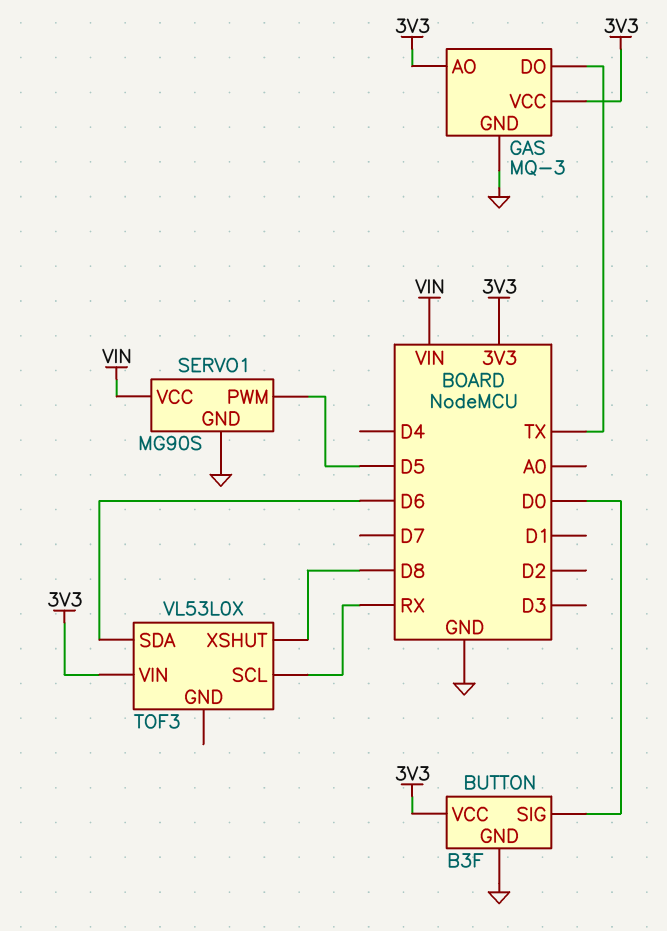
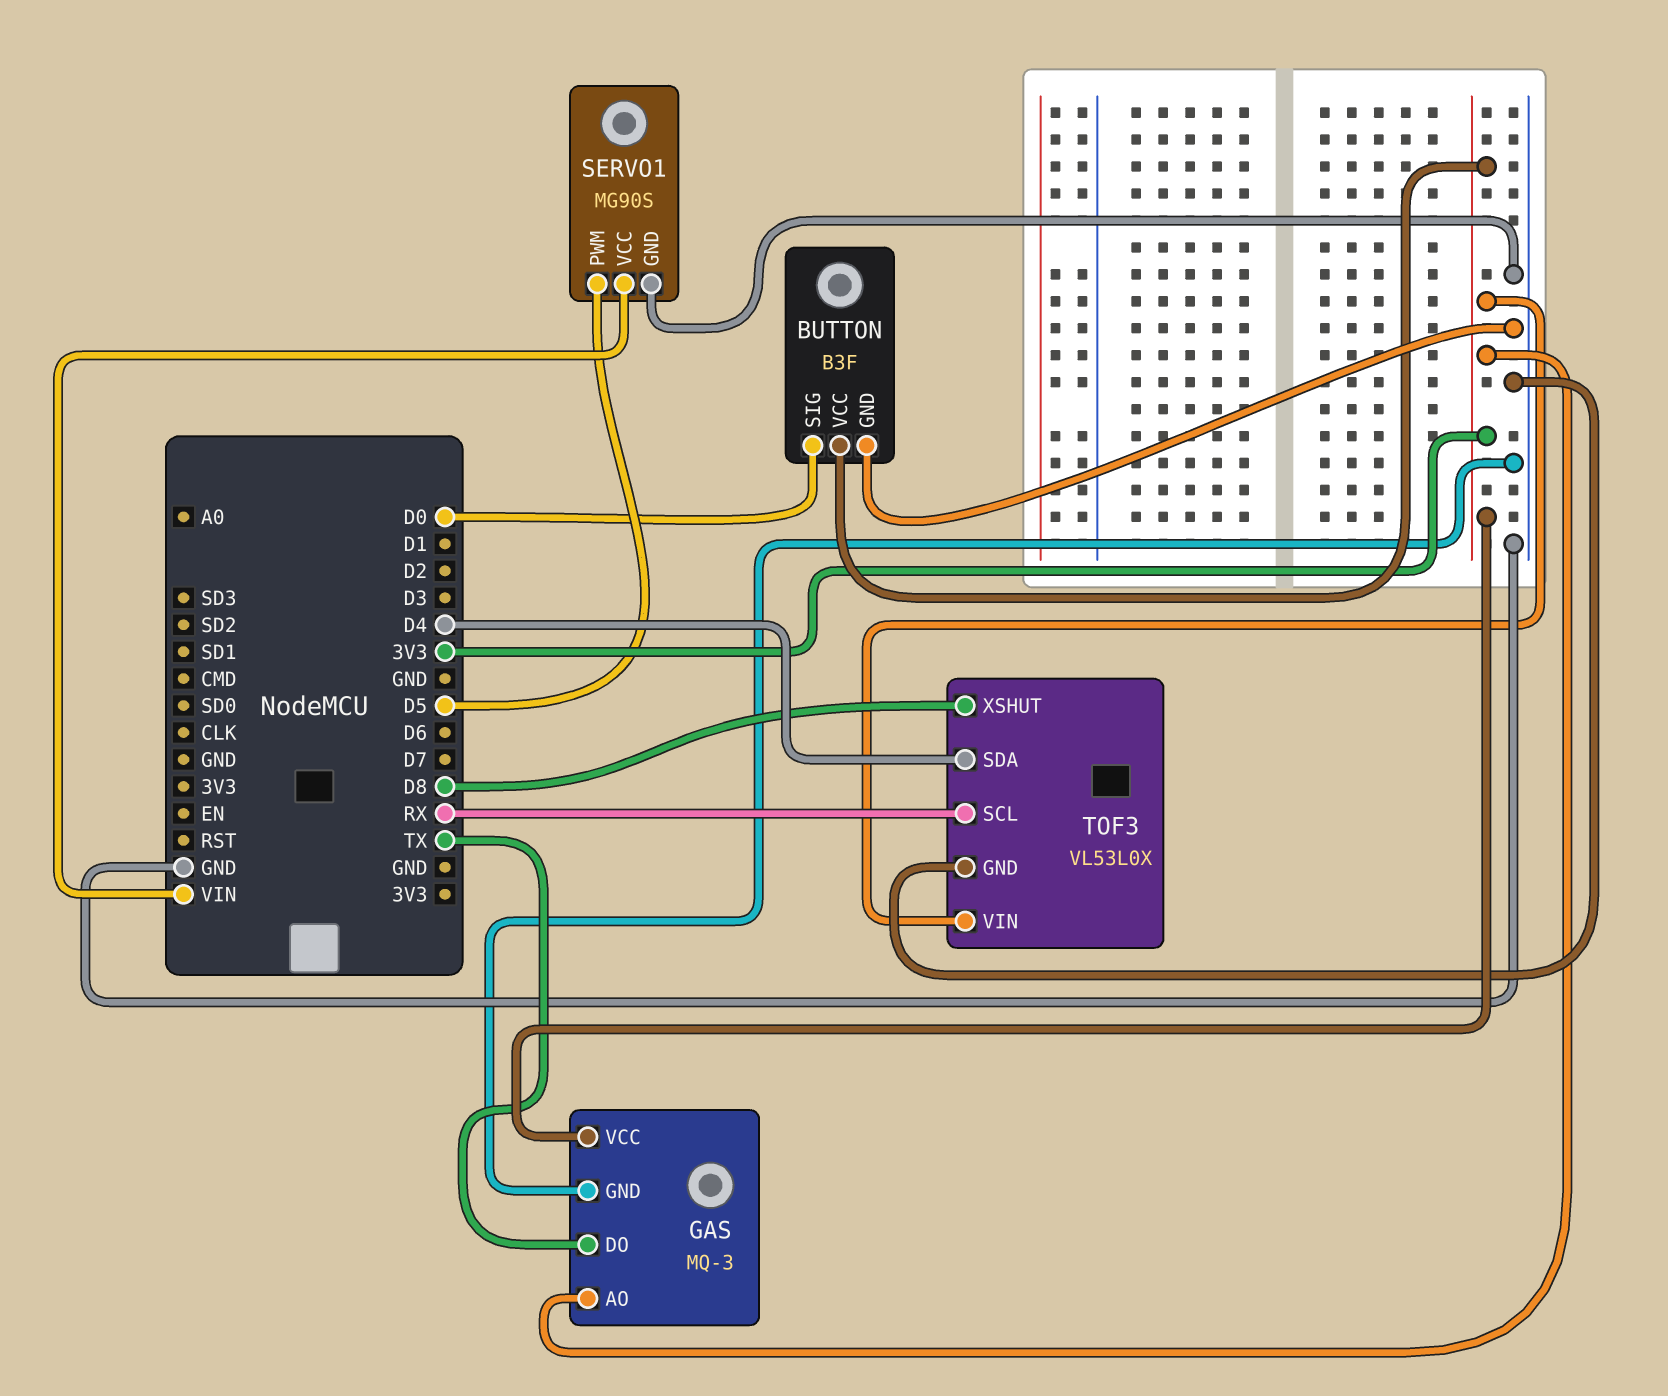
TOF3 pin GND: none -> GND
TOF3 pin SDA: D6 -> D4

